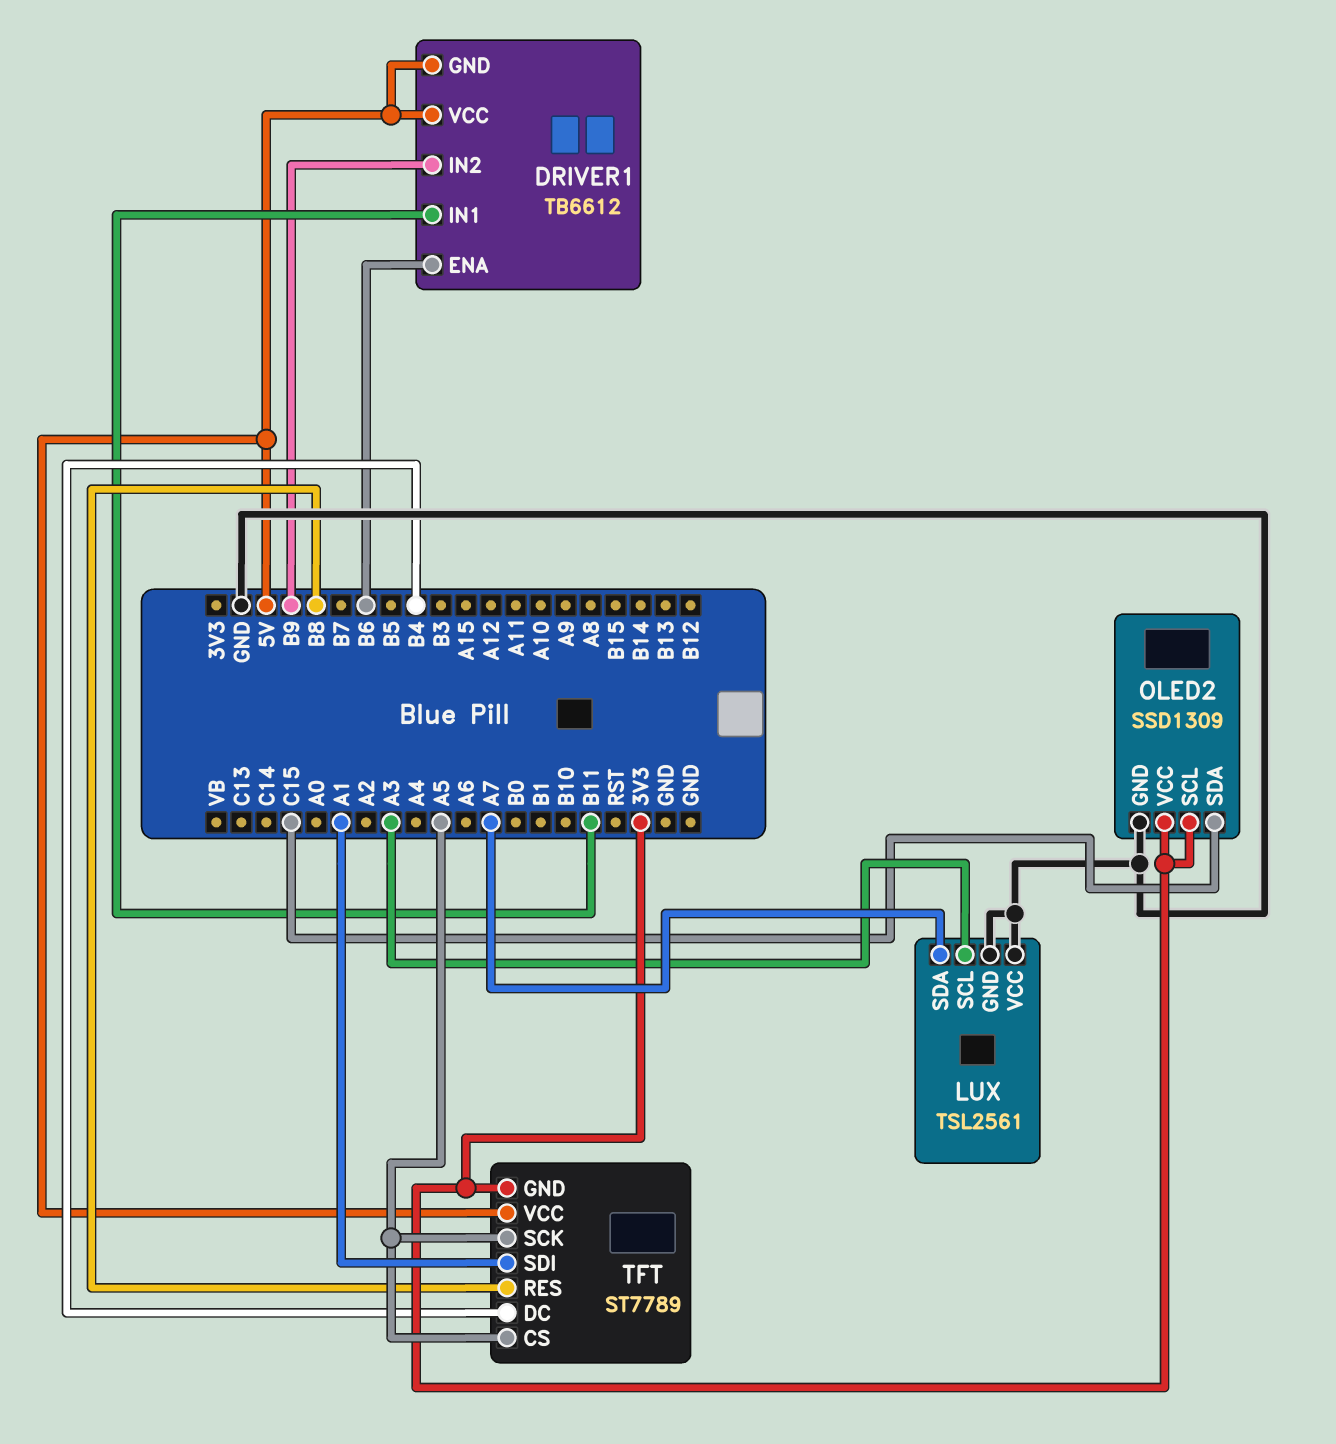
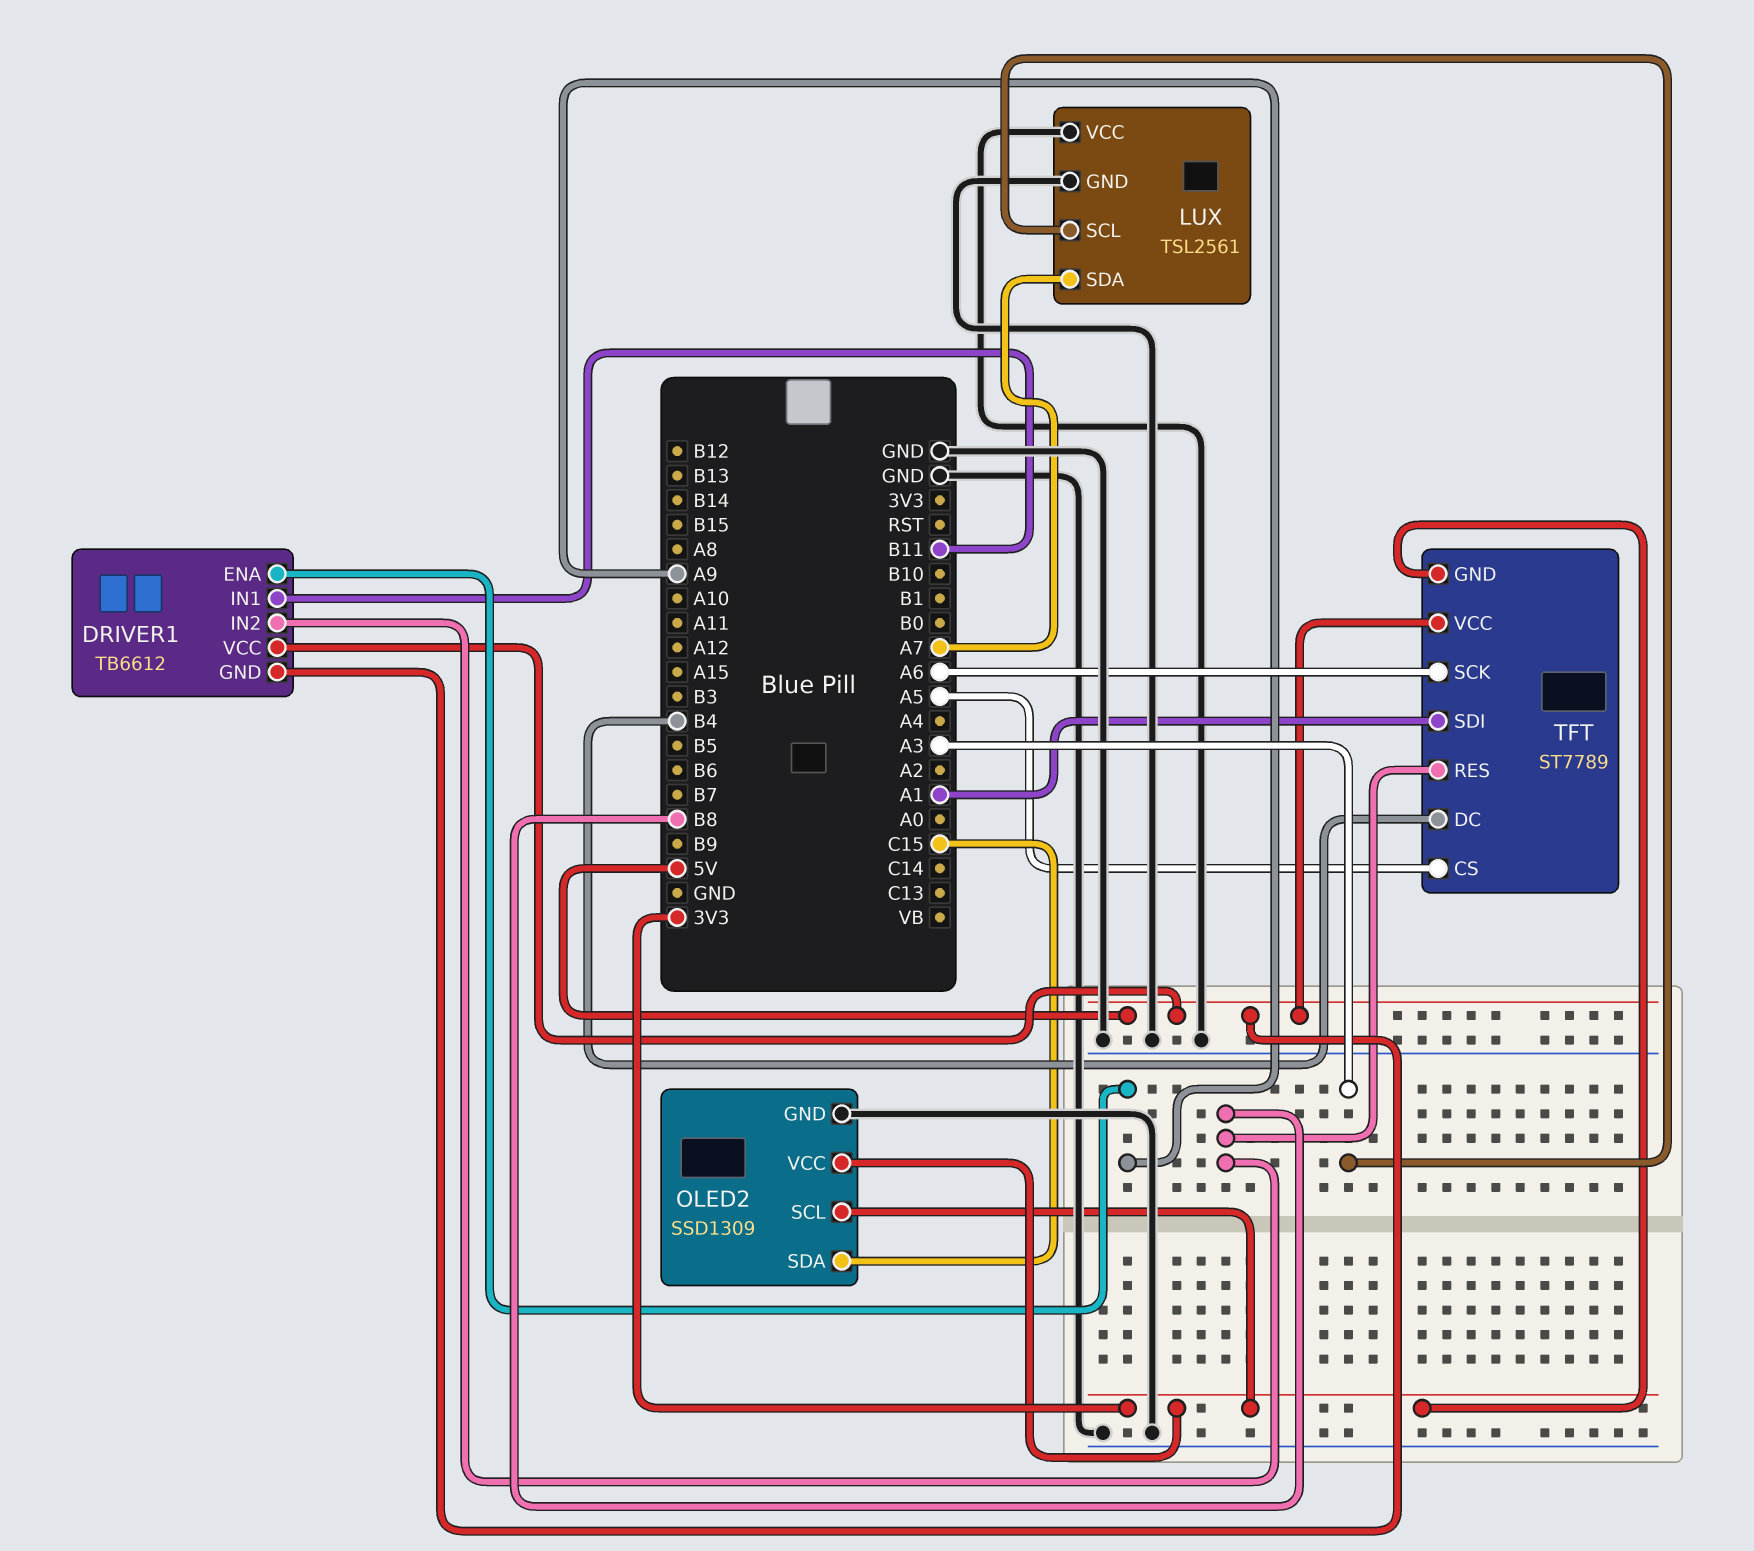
DRIVER1 pin ENA: B6 -> A9
DRIVER1 pin IN2: B9 -> B8
TFT pin SCK: A5 -> A6

